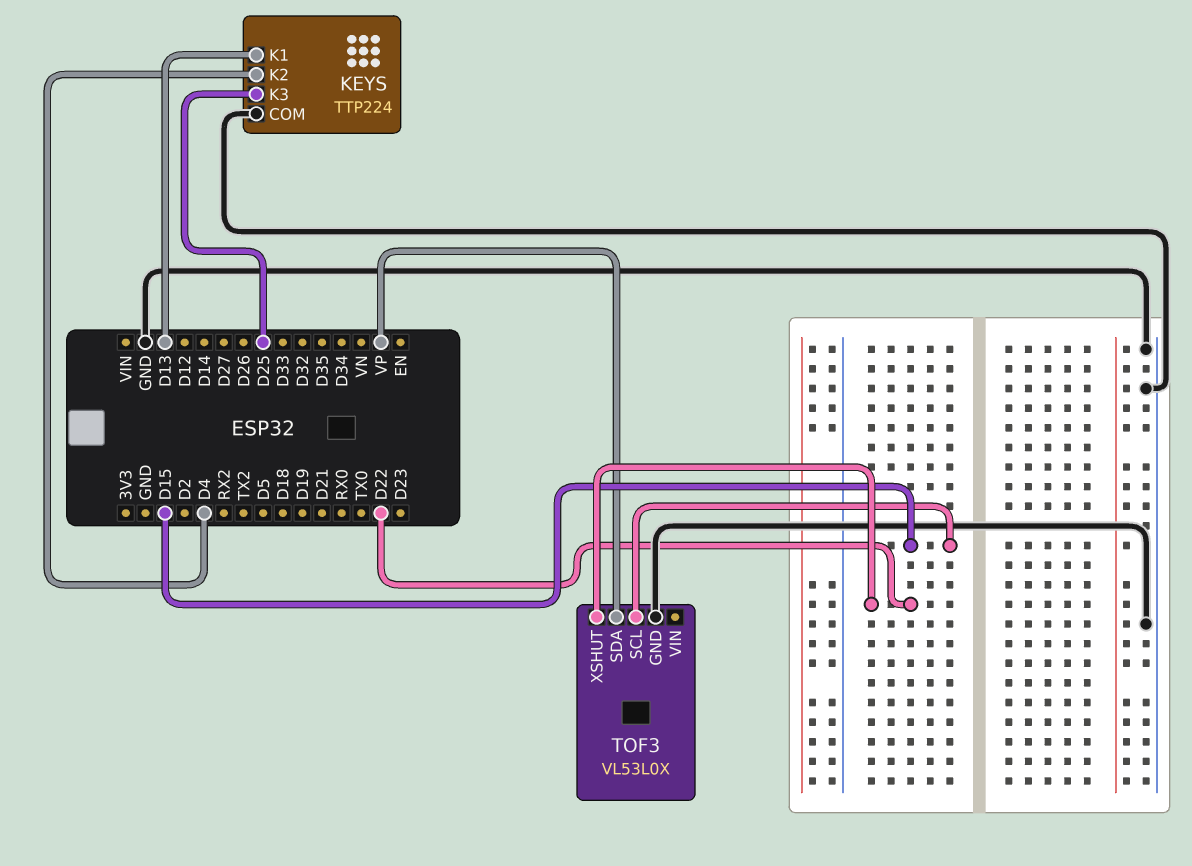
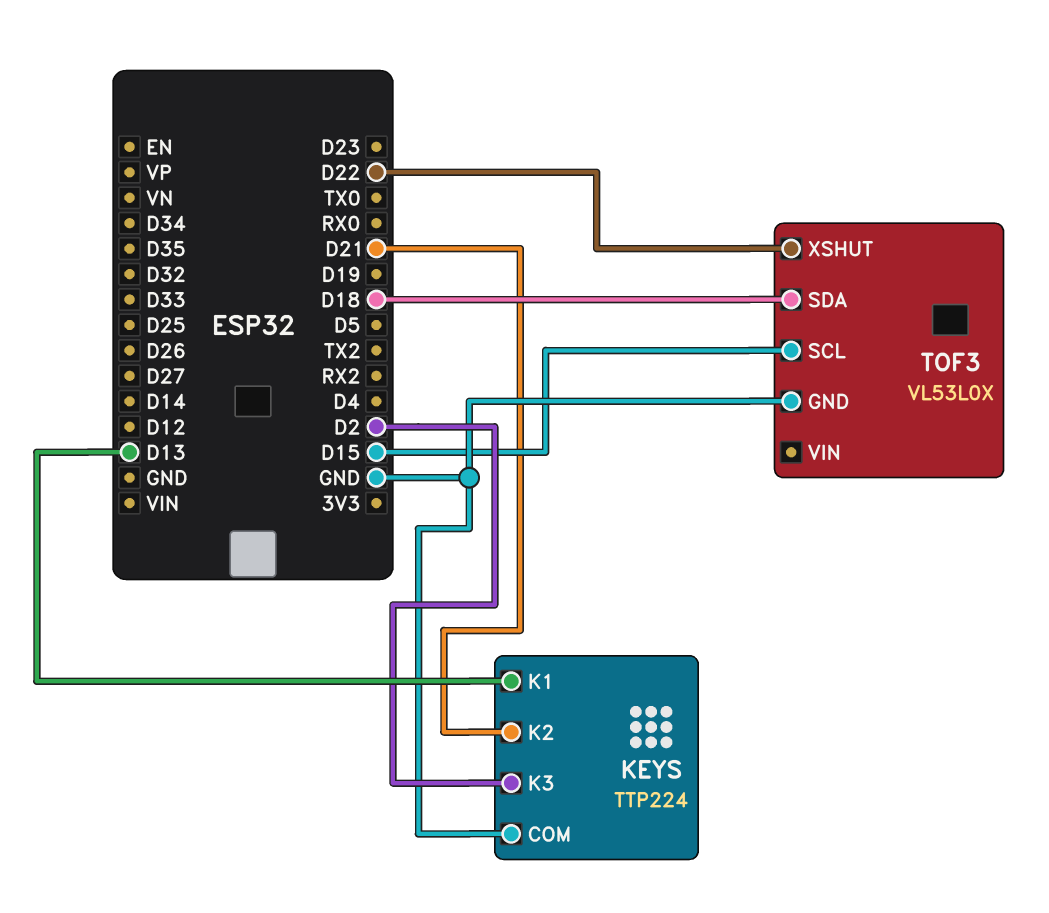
KEYS pin K2: D4 -> D21
KEYS pin K3: D25 -> D2
TOF3 pin SDA: VP -> D18

